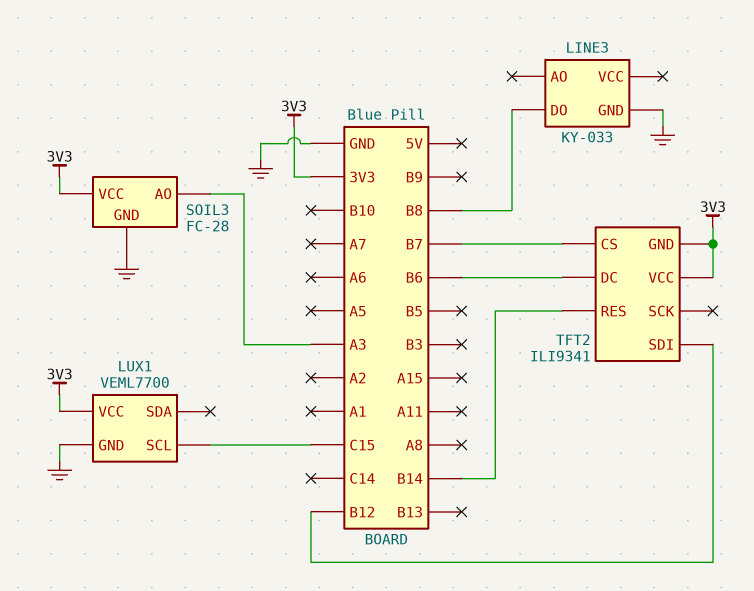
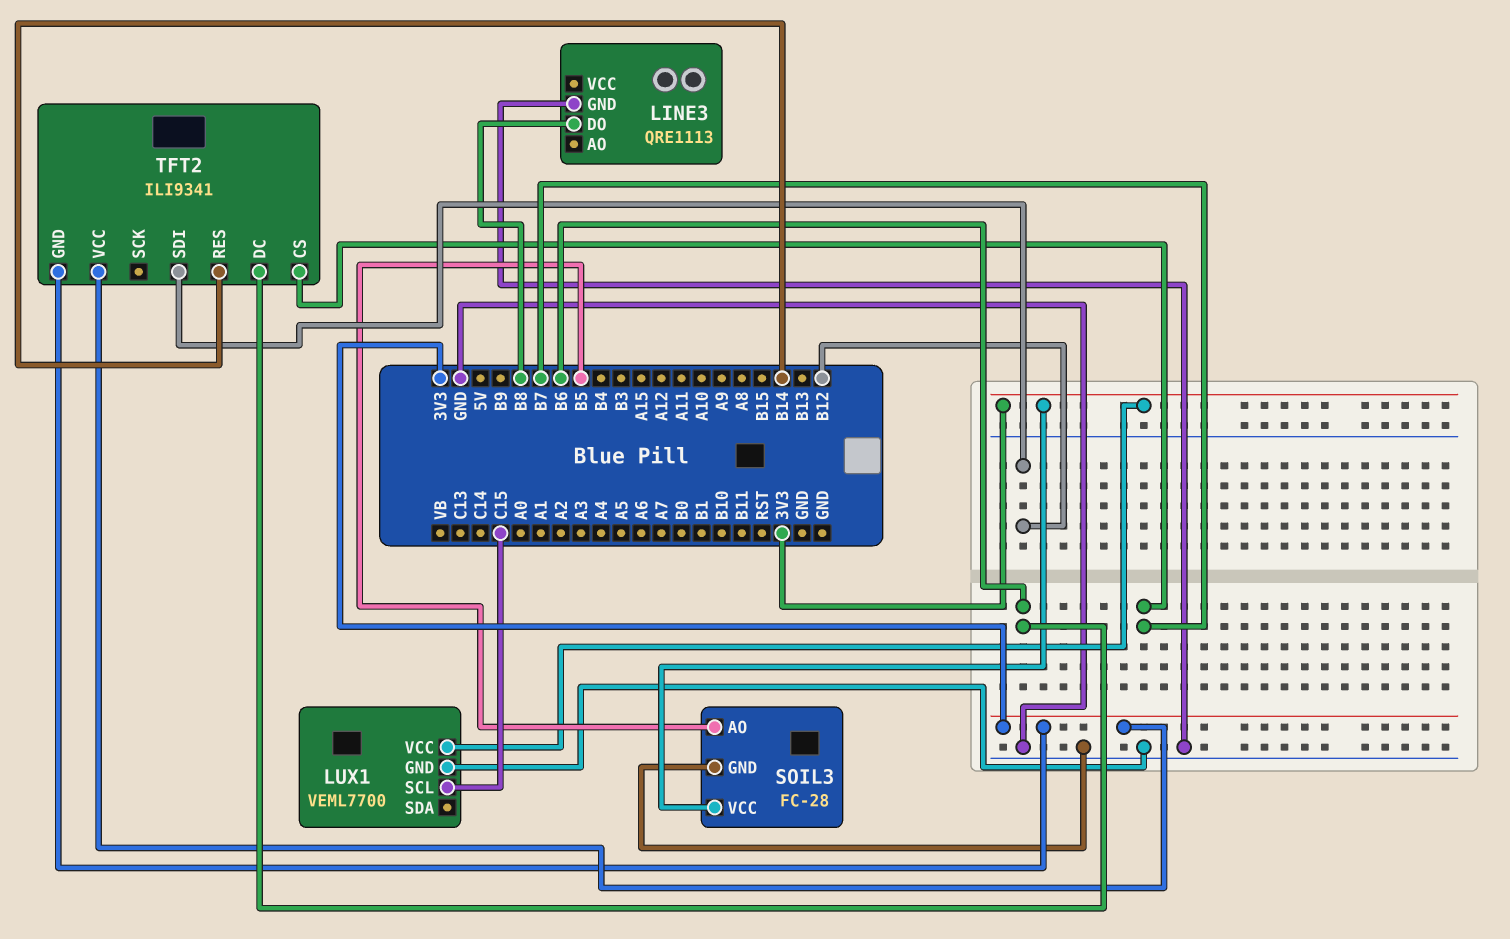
LINE3: KY-033 -> QRE1113
SOIL3 pin AO: A3 -> B5

